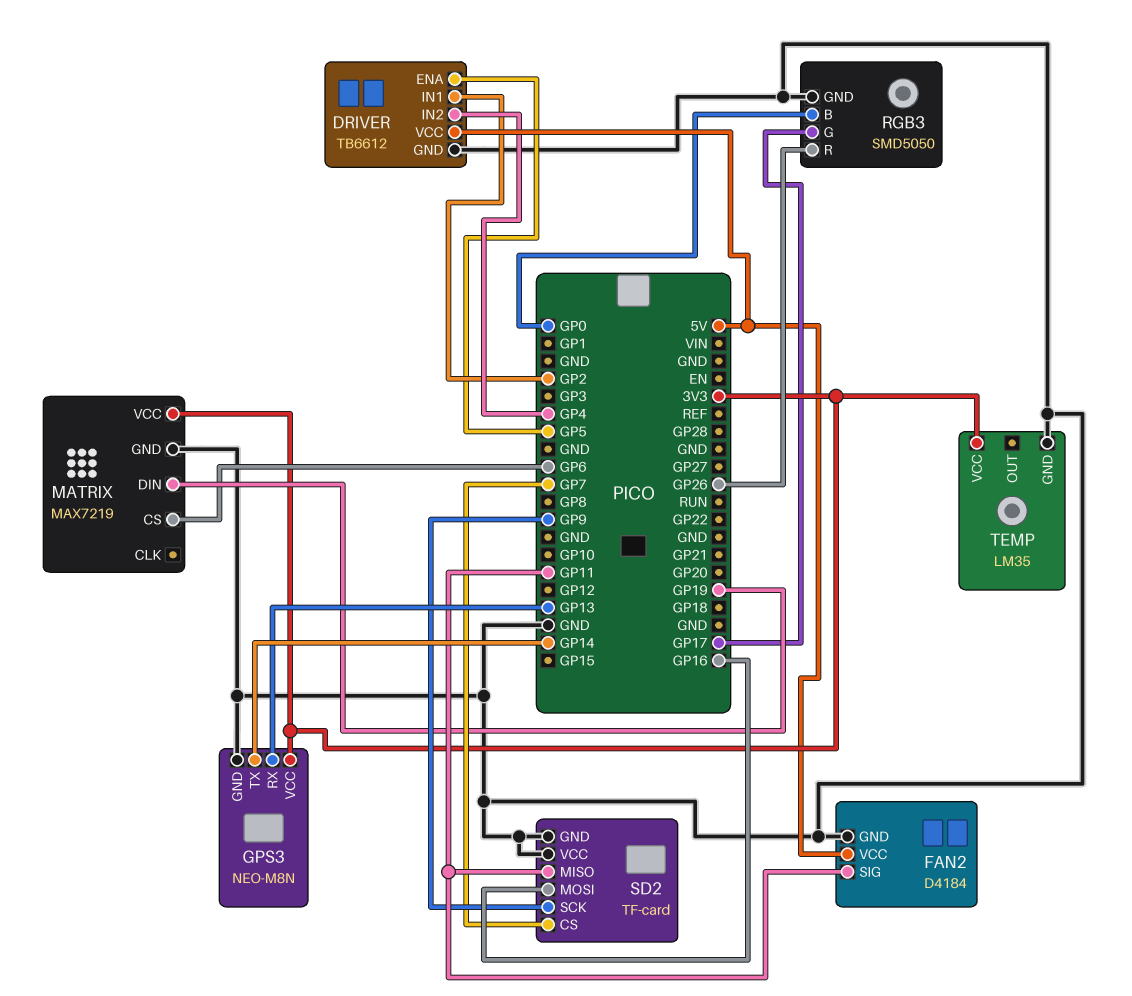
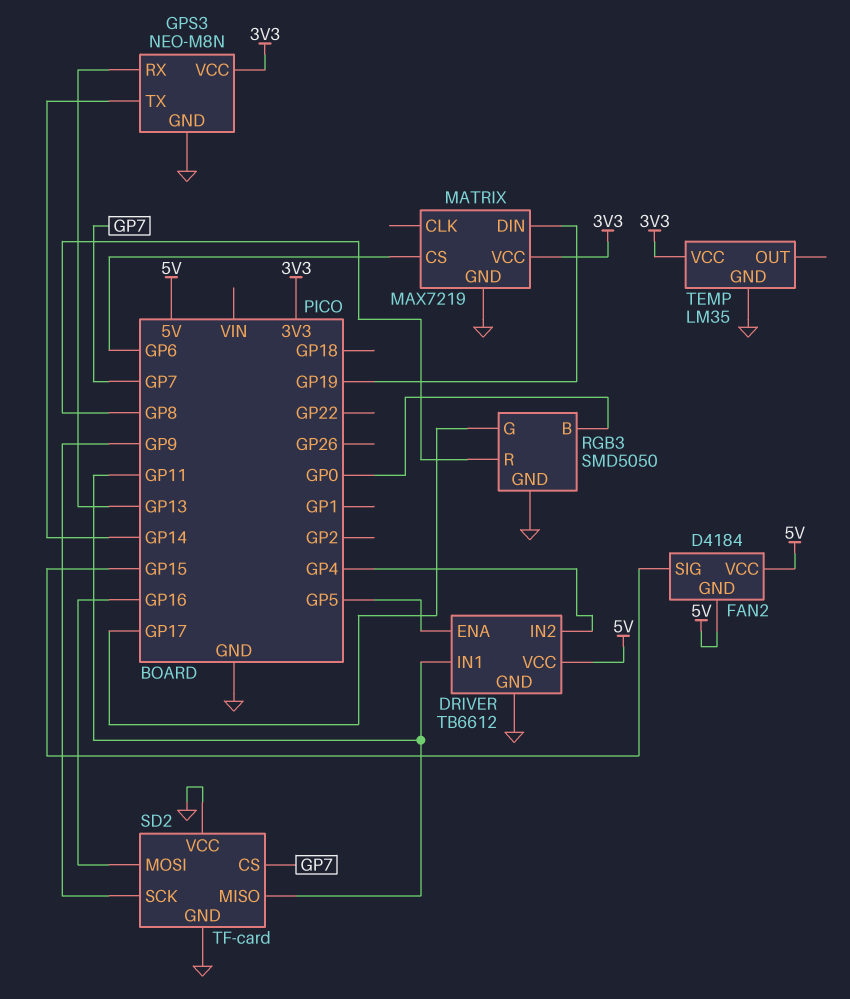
DRIVER pin IN1: GP2 -> GP11
FAN2 pin GND: GND -> 5V
FAN2 pin SIG: GP11 -> GP15
RGB3 pin R: GP26 -> GP8

